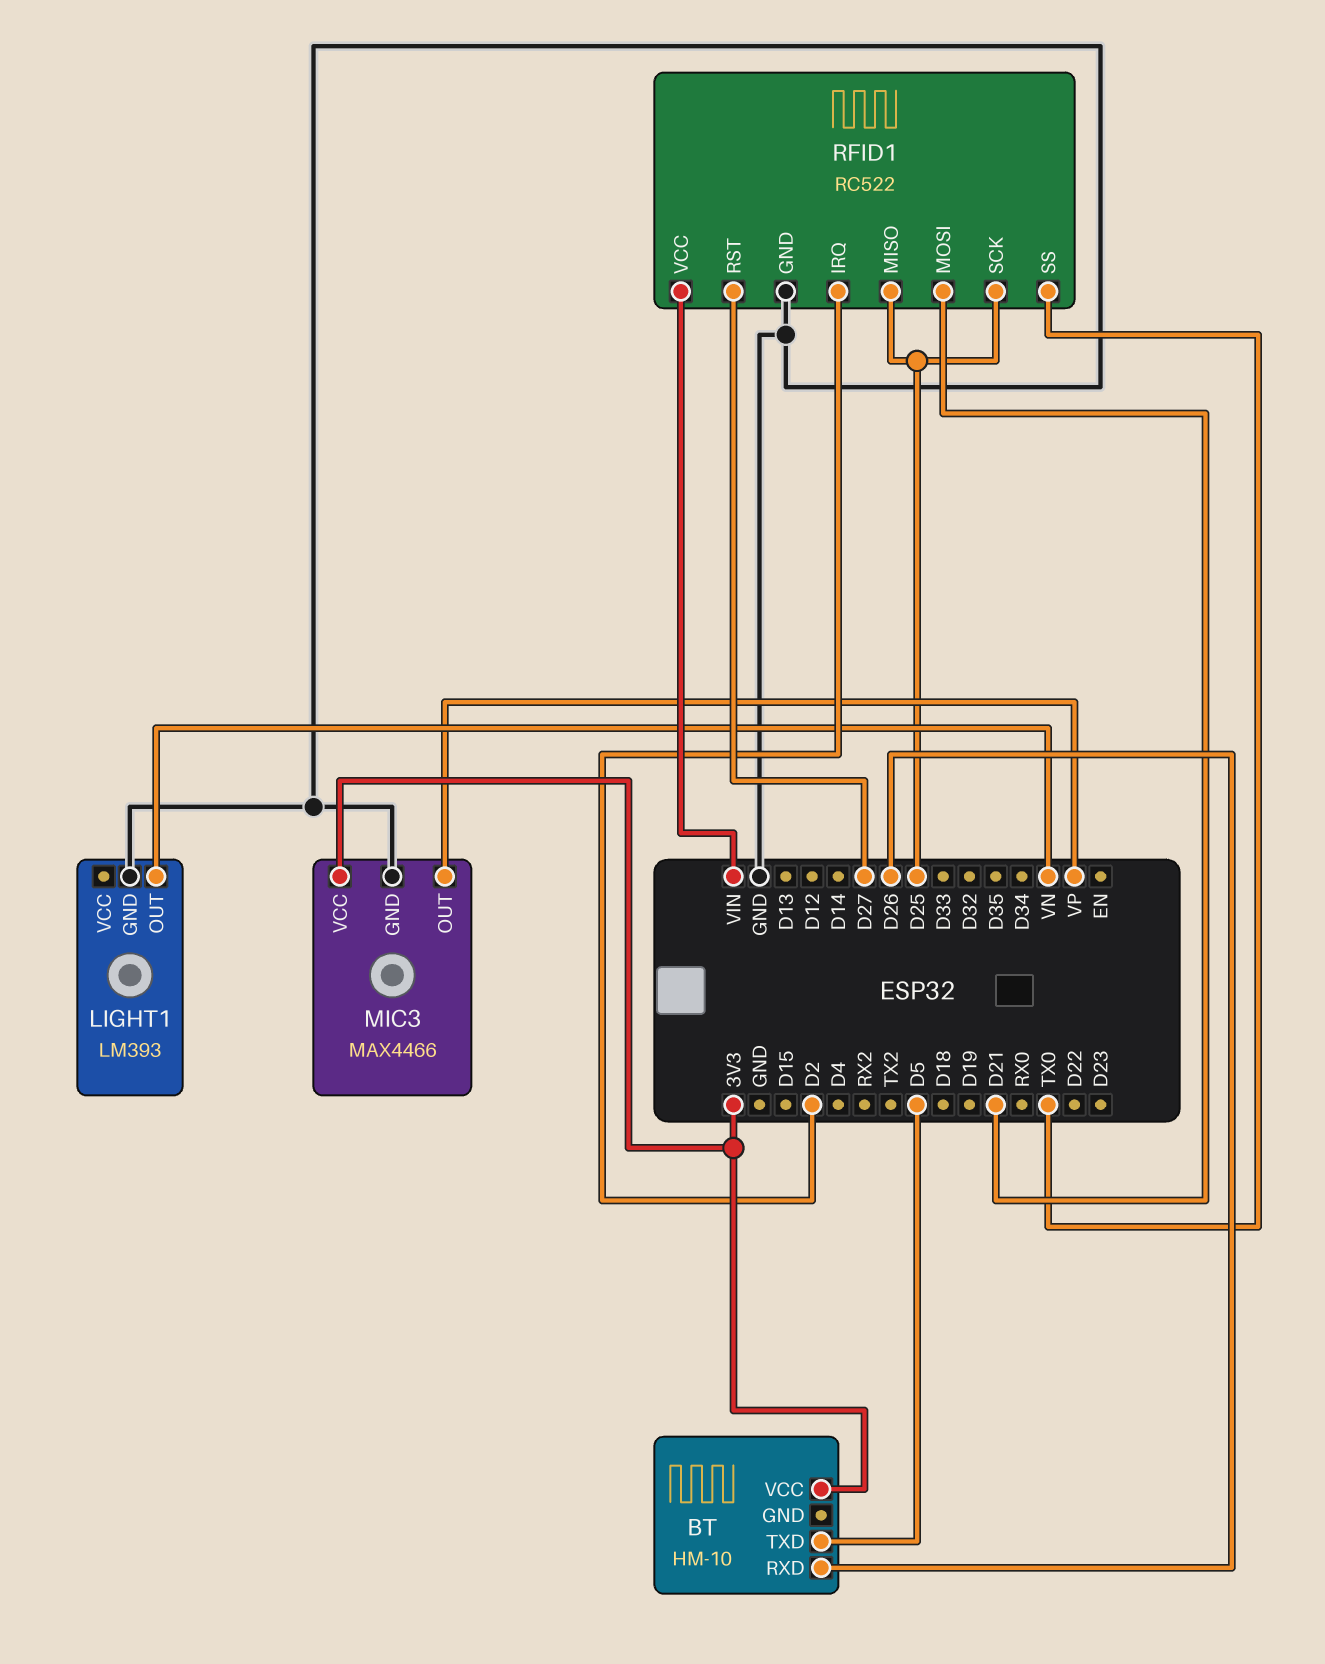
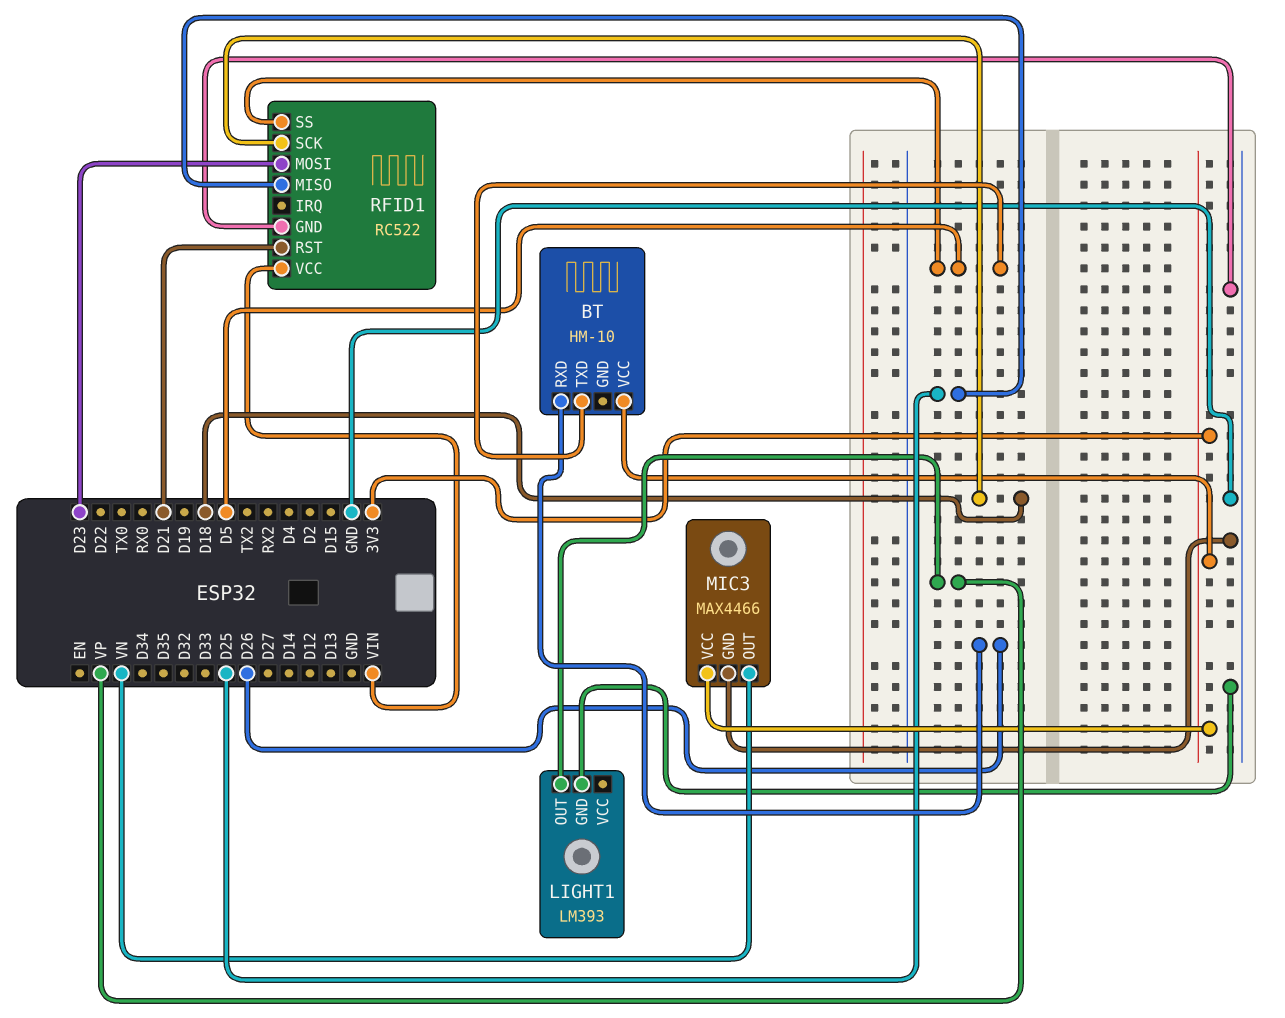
LIGHT1 pin OUT: VN -> VP
MIC3 pin OUT: VP -> VN
RFID1 pin IRQ: D2 -> none
RFID1 pin MOSI: D21 -> D23
RFID1 pin RST: D27 -> D21
RFID1 pin SCK: D25 -> D18
RFID1 pin SS: TX0 -> D5

